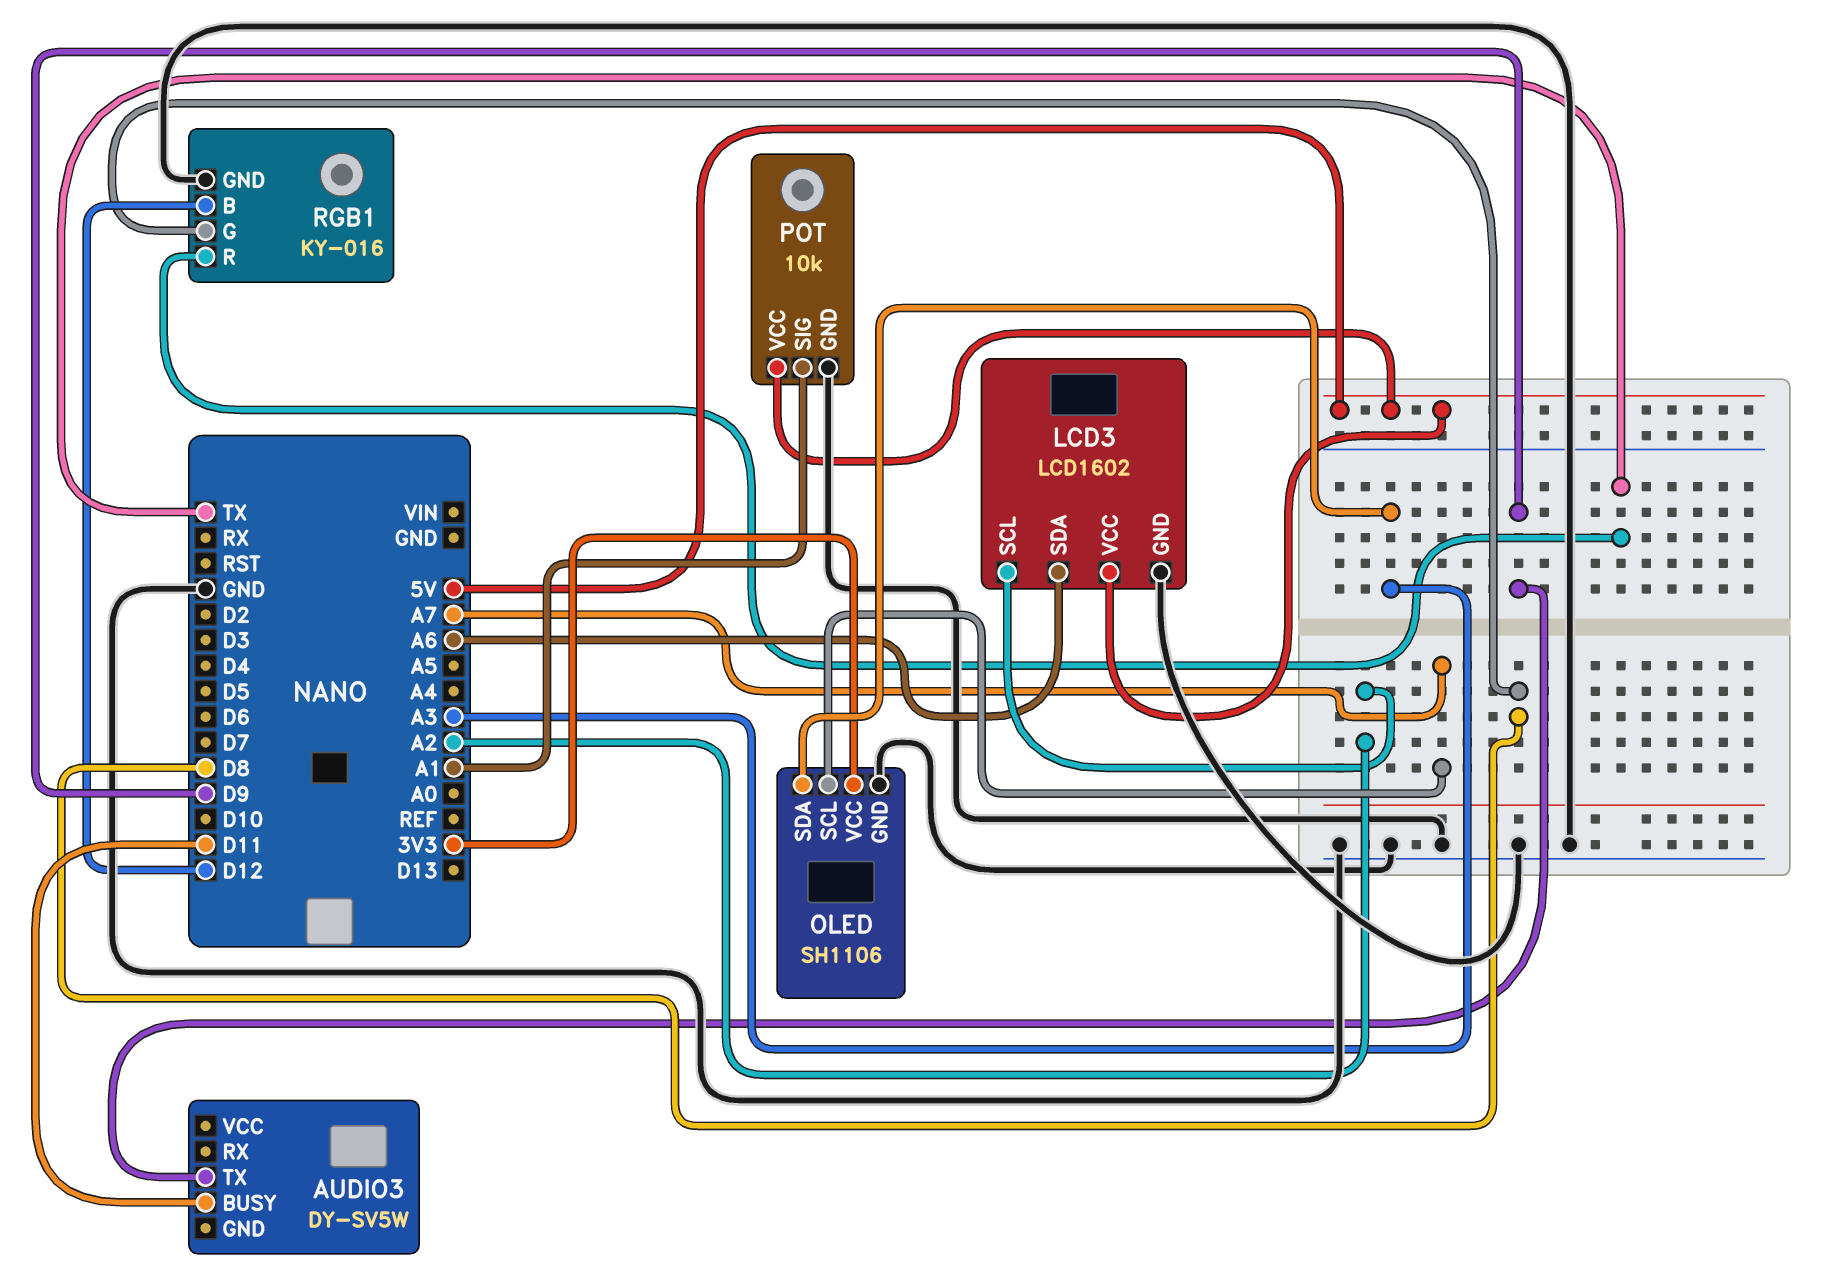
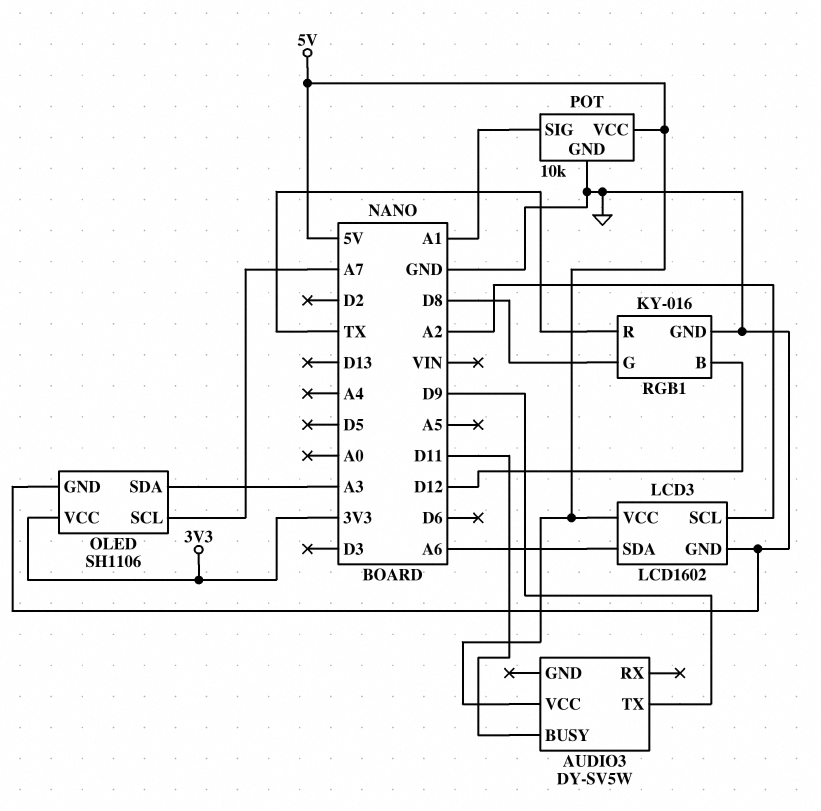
AUDIO3 pin VCC: none -> 5V

